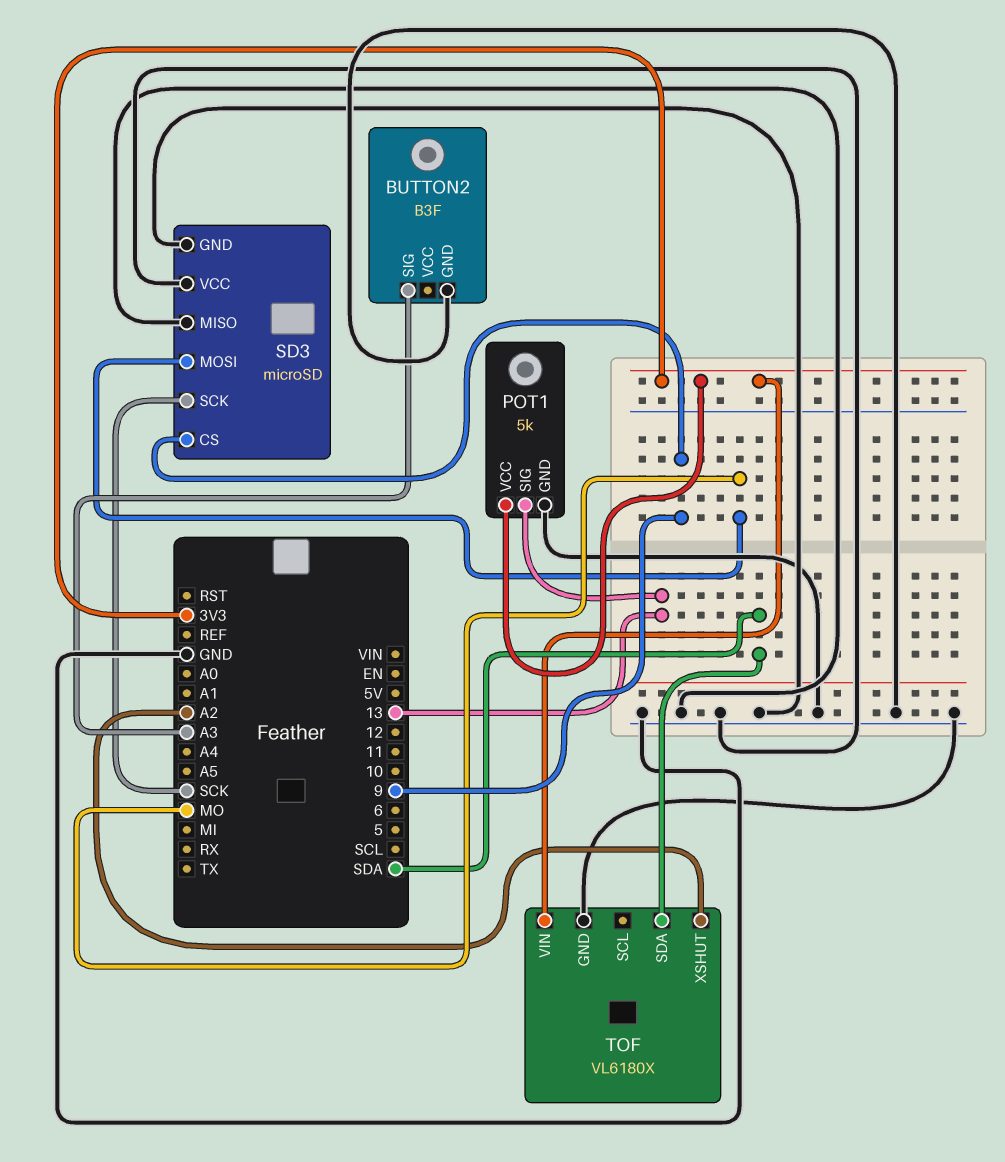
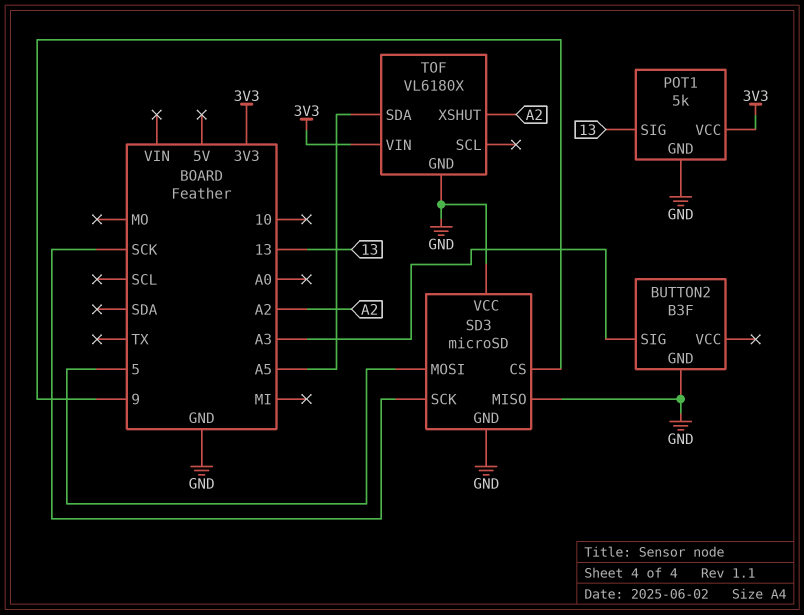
SD3 pin MOSI: MO -> 5
TOF pin SDA: SDA -> A5

